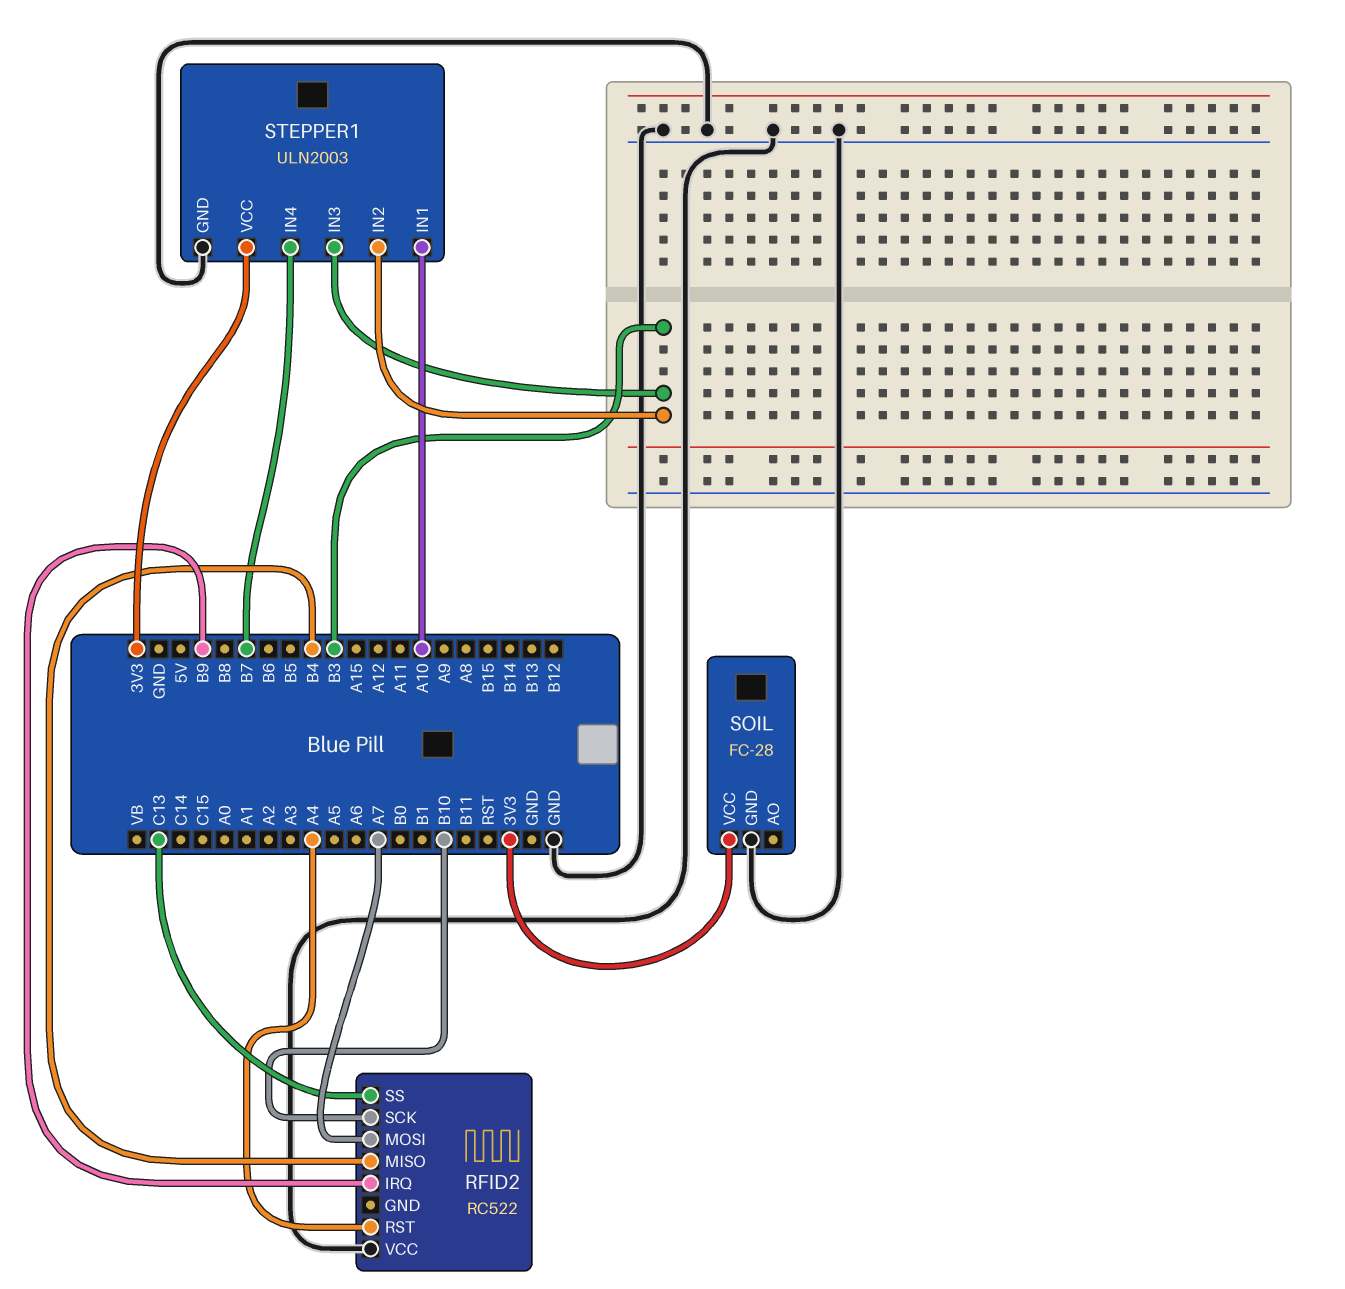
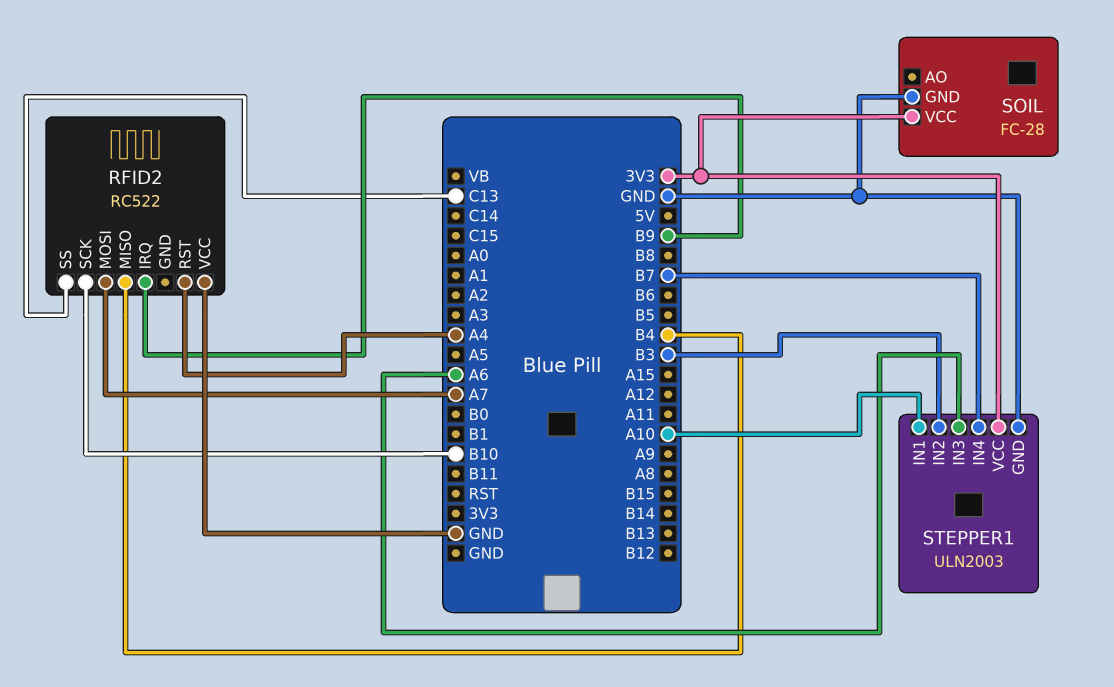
STEPPER1 pin IN3: B3 -> A6

